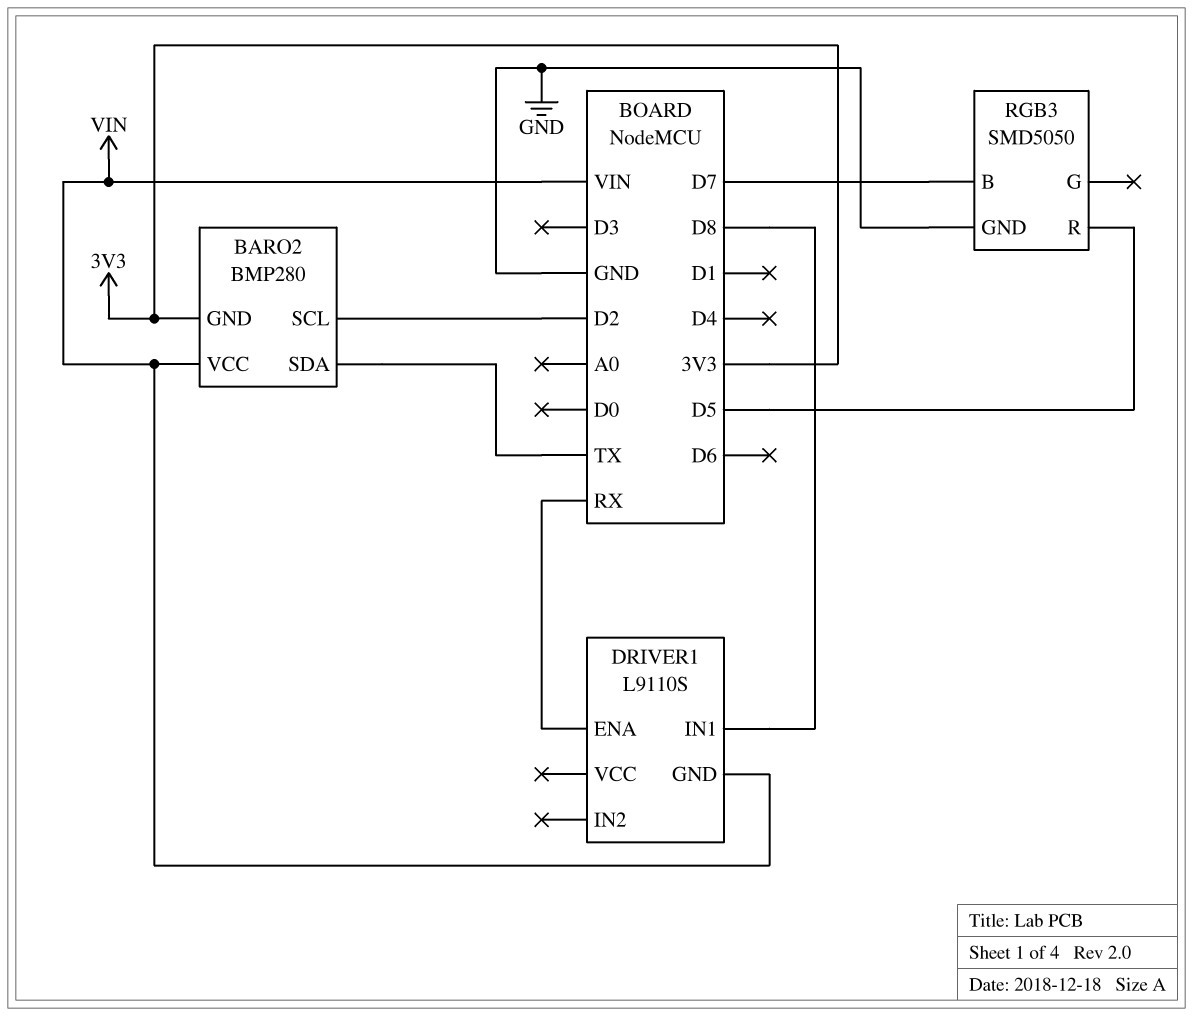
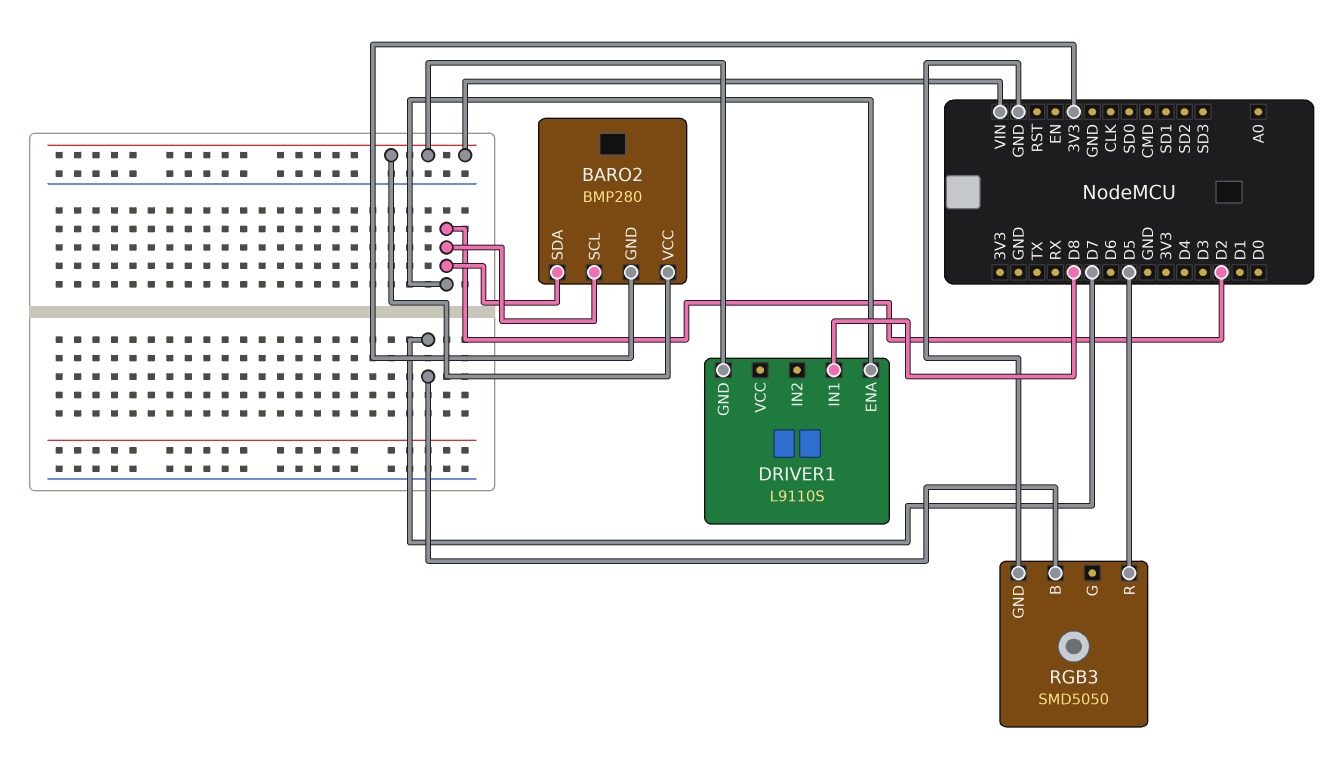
BARO2 pin SDA: TX -> D2
DRIVER1 pin ENA: RX -> D2

